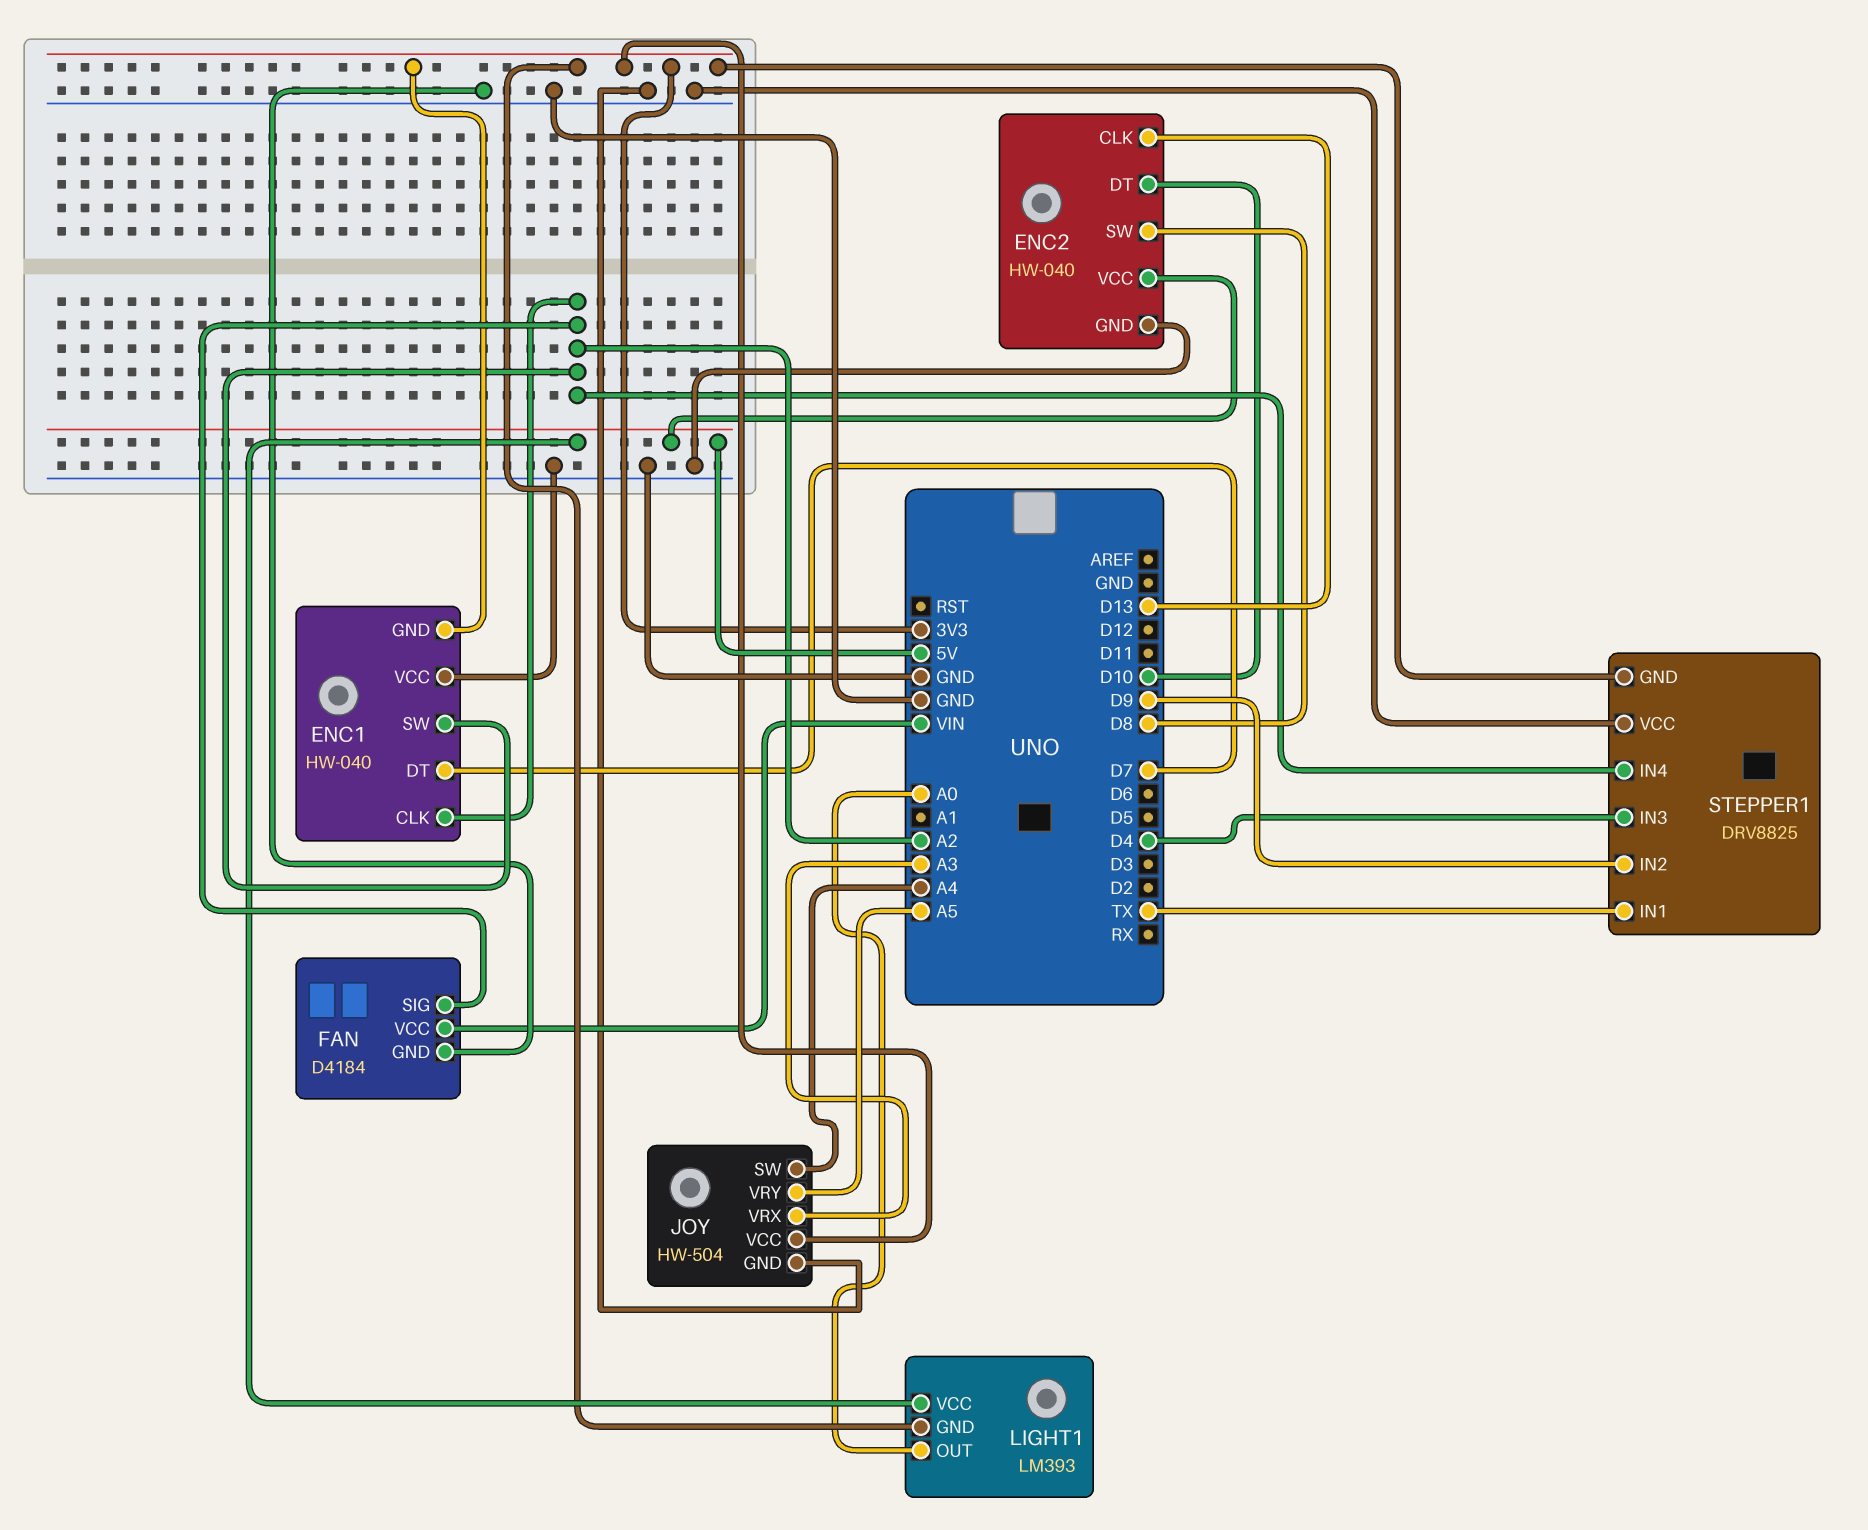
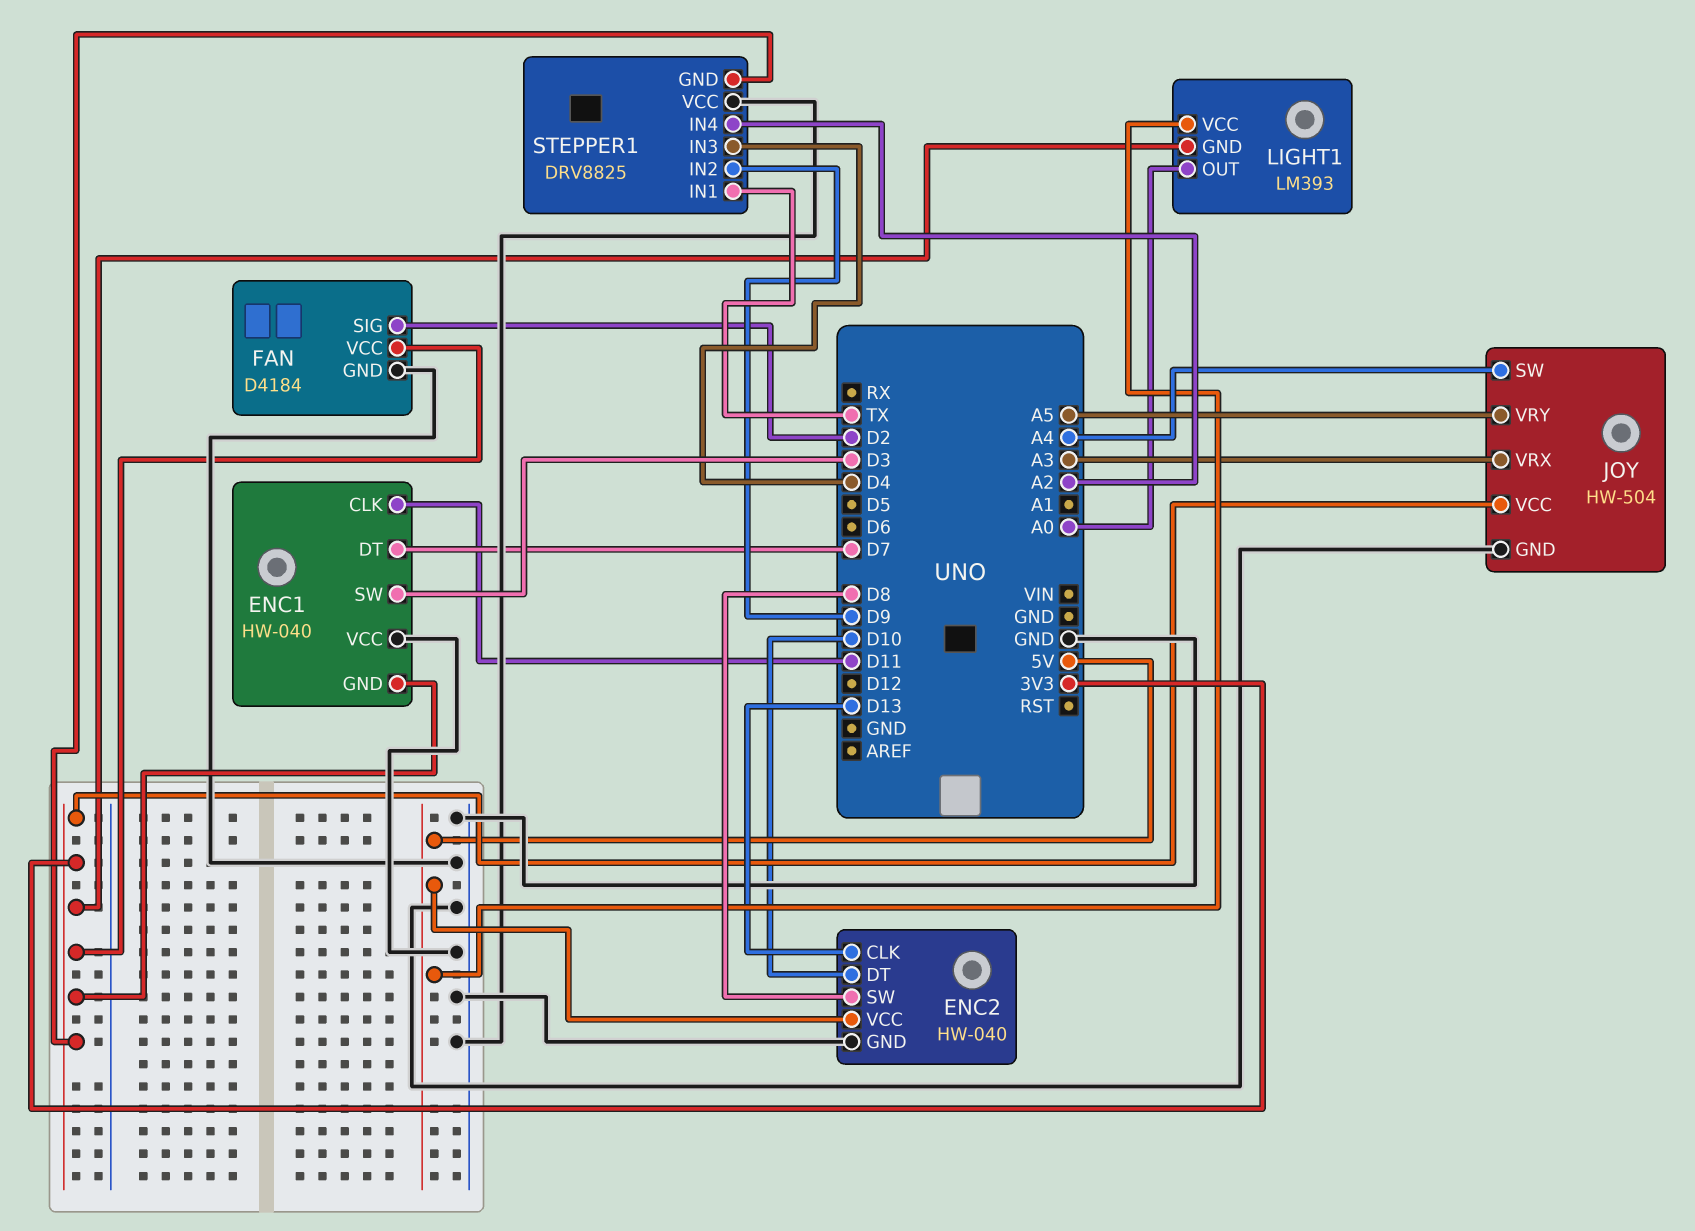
ENC1 pin CLK: A2 -> D11
ENC1 pin SW: A2 -> D3
FAN pin SIG: A2 -> D2
FAN pin VCC: VIN -> 3V3

